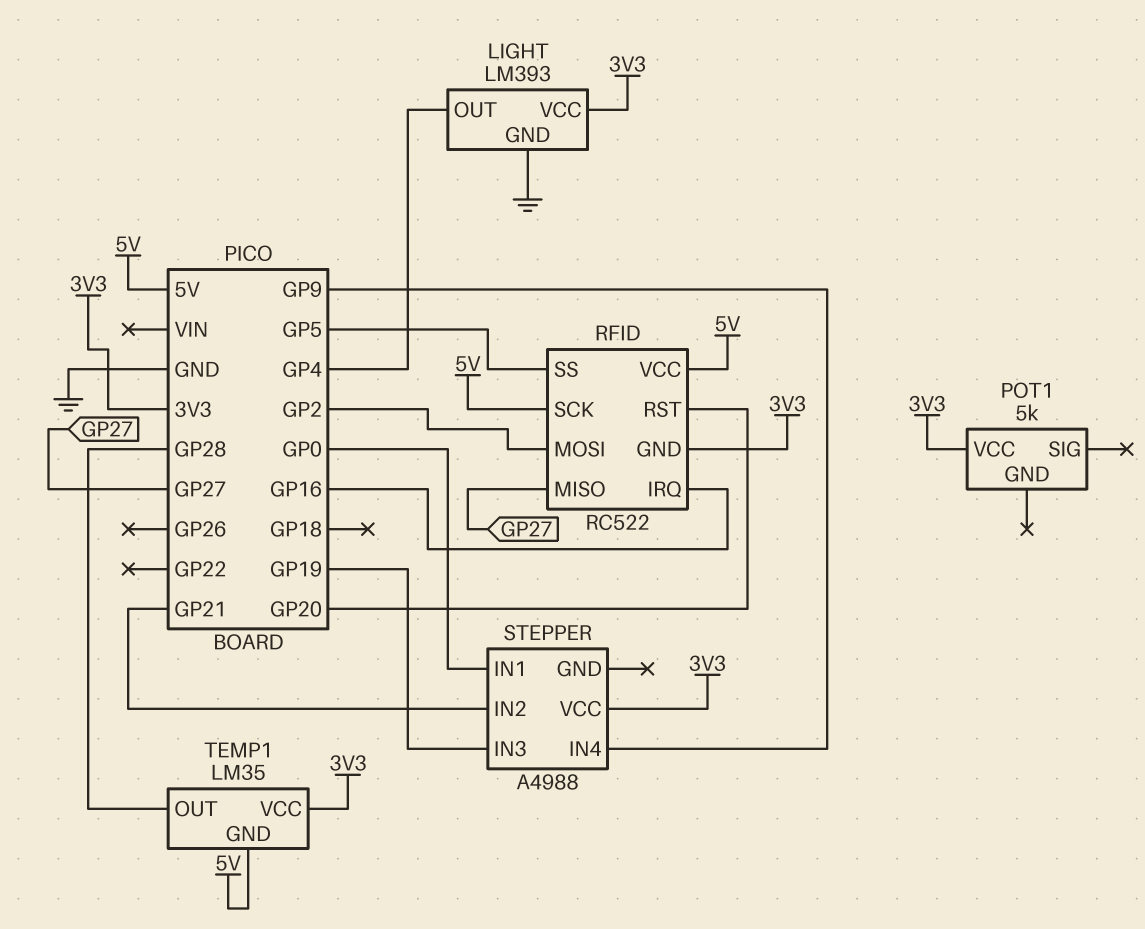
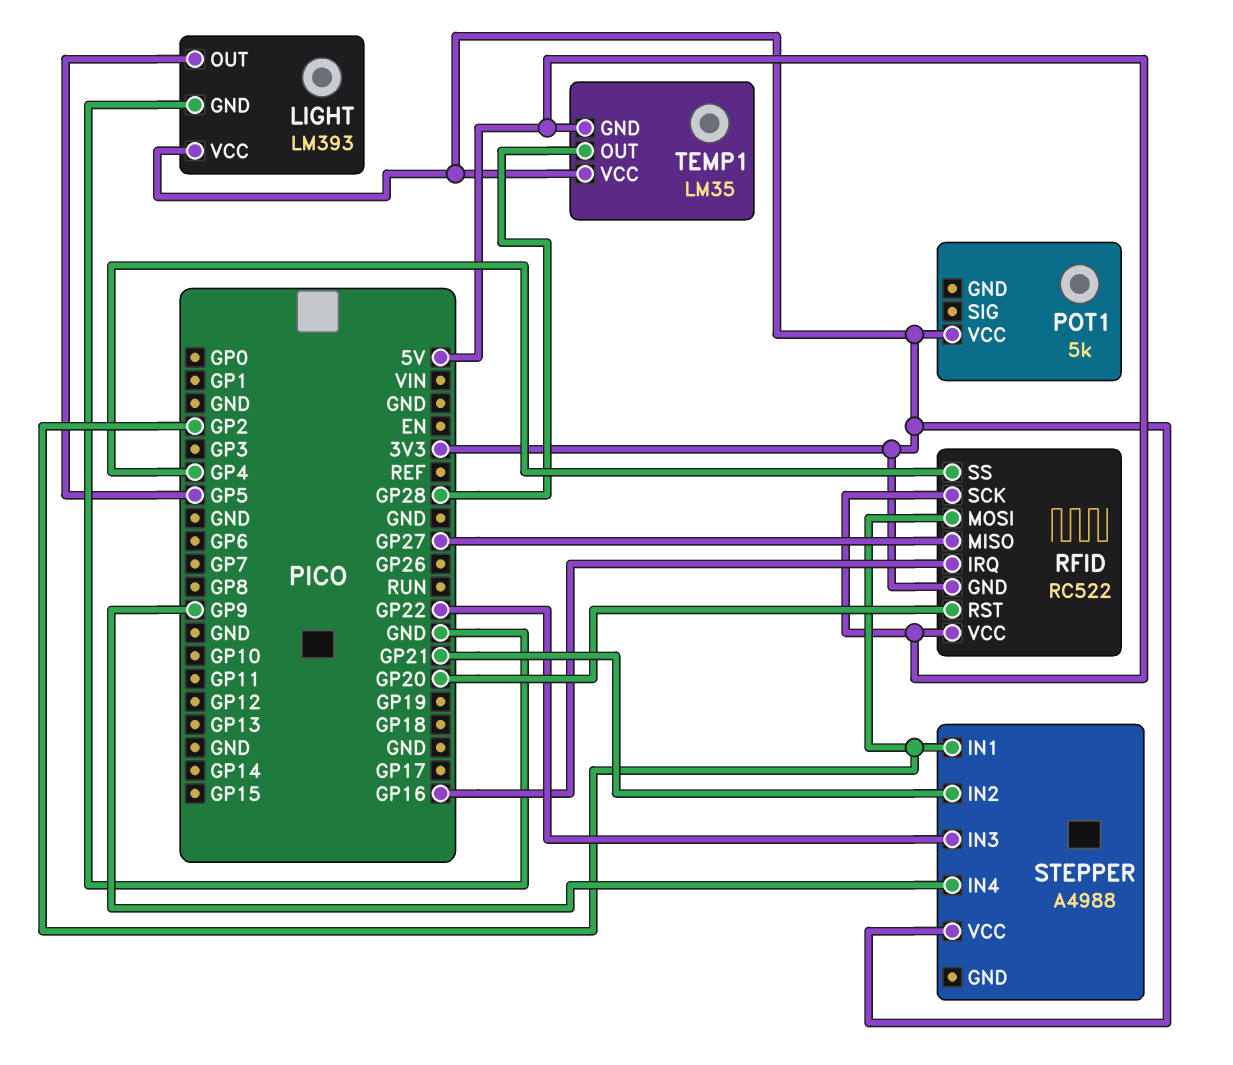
LIGHT pin OUT: GP4 -> GP5
RFID pin SS: GP5 -> GP4
STEPPER pin IN1: GP0 -> GP2
STEPPER pin IN3: GP19 -> GP22

